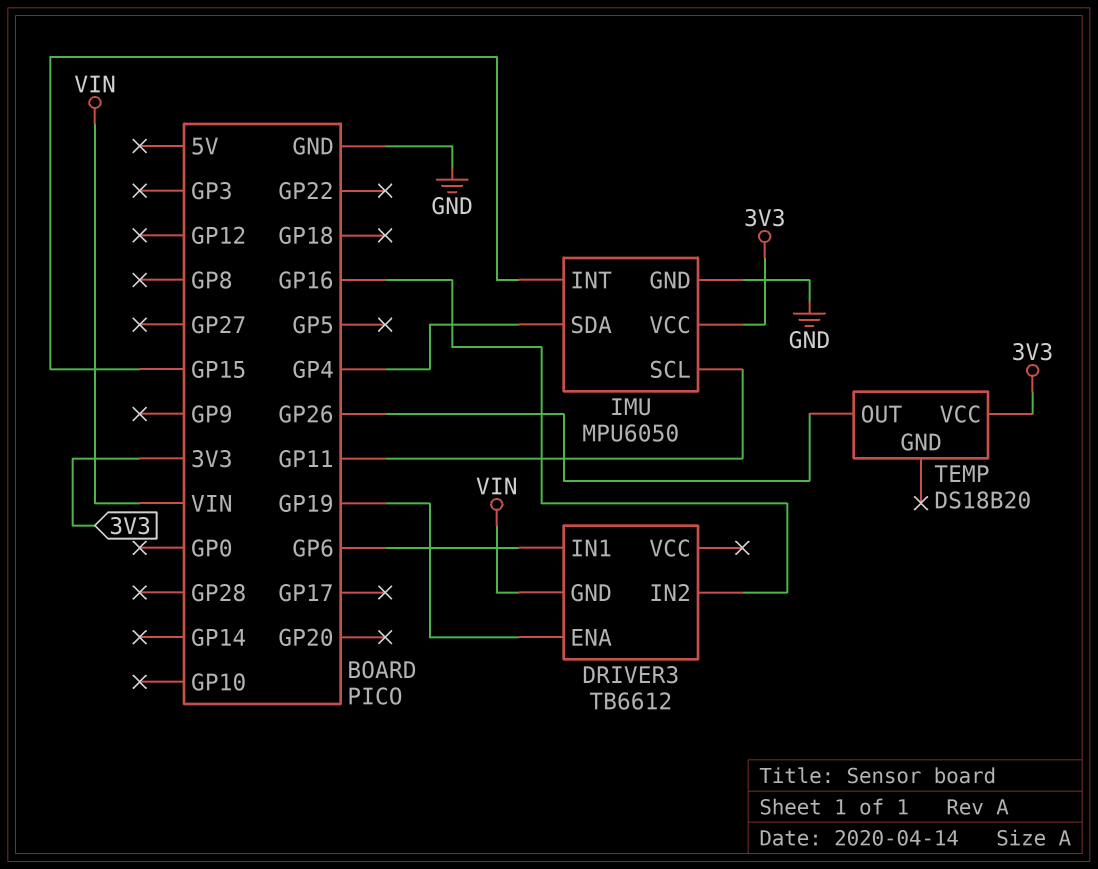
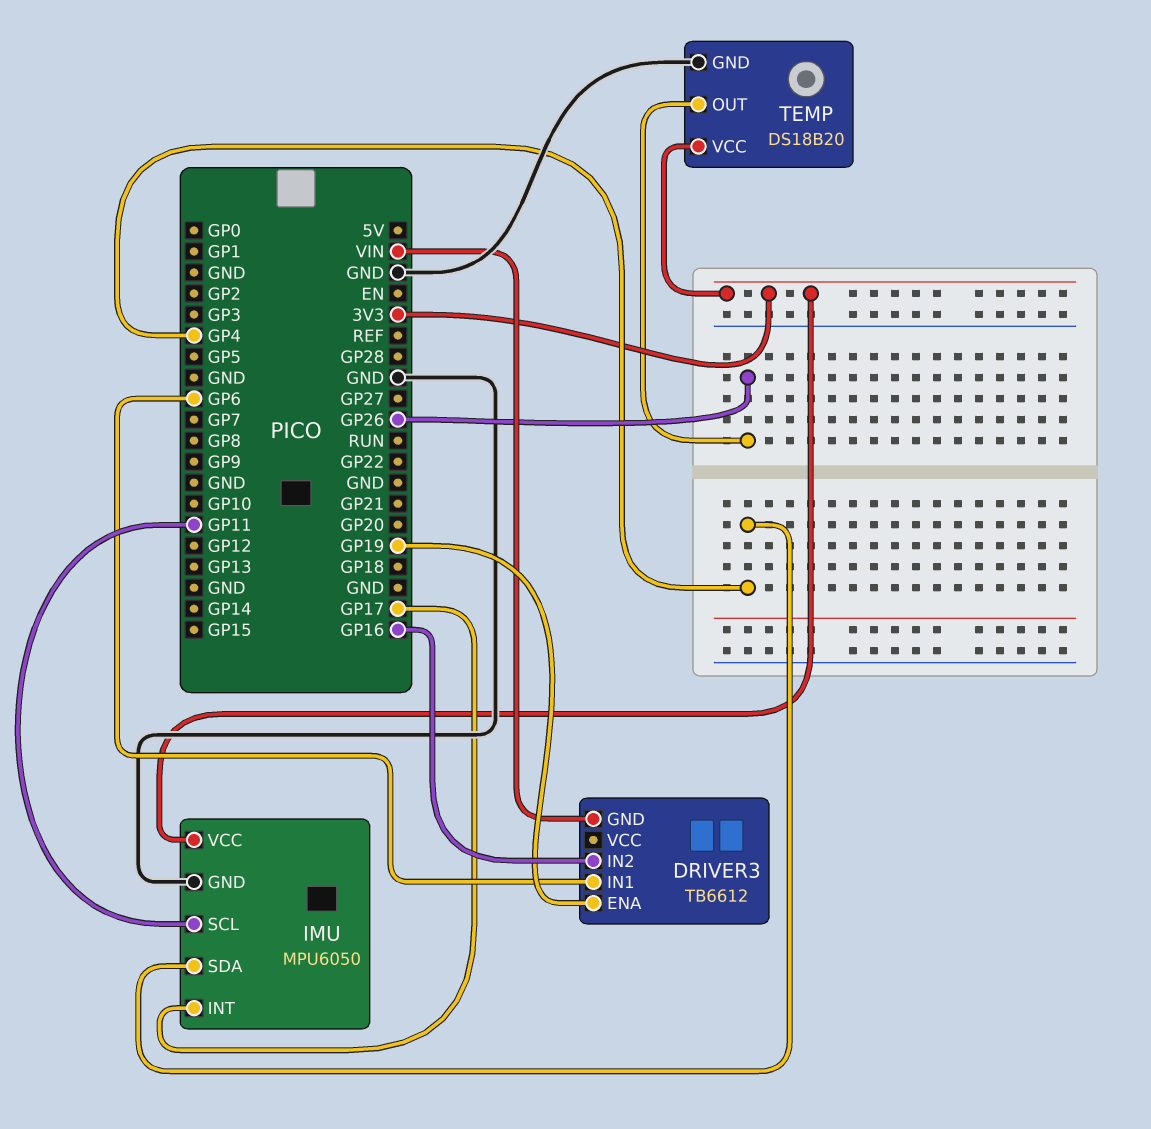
IMU pin INT: GP15 -> GP17
TEMP pin GND: none -> GND

